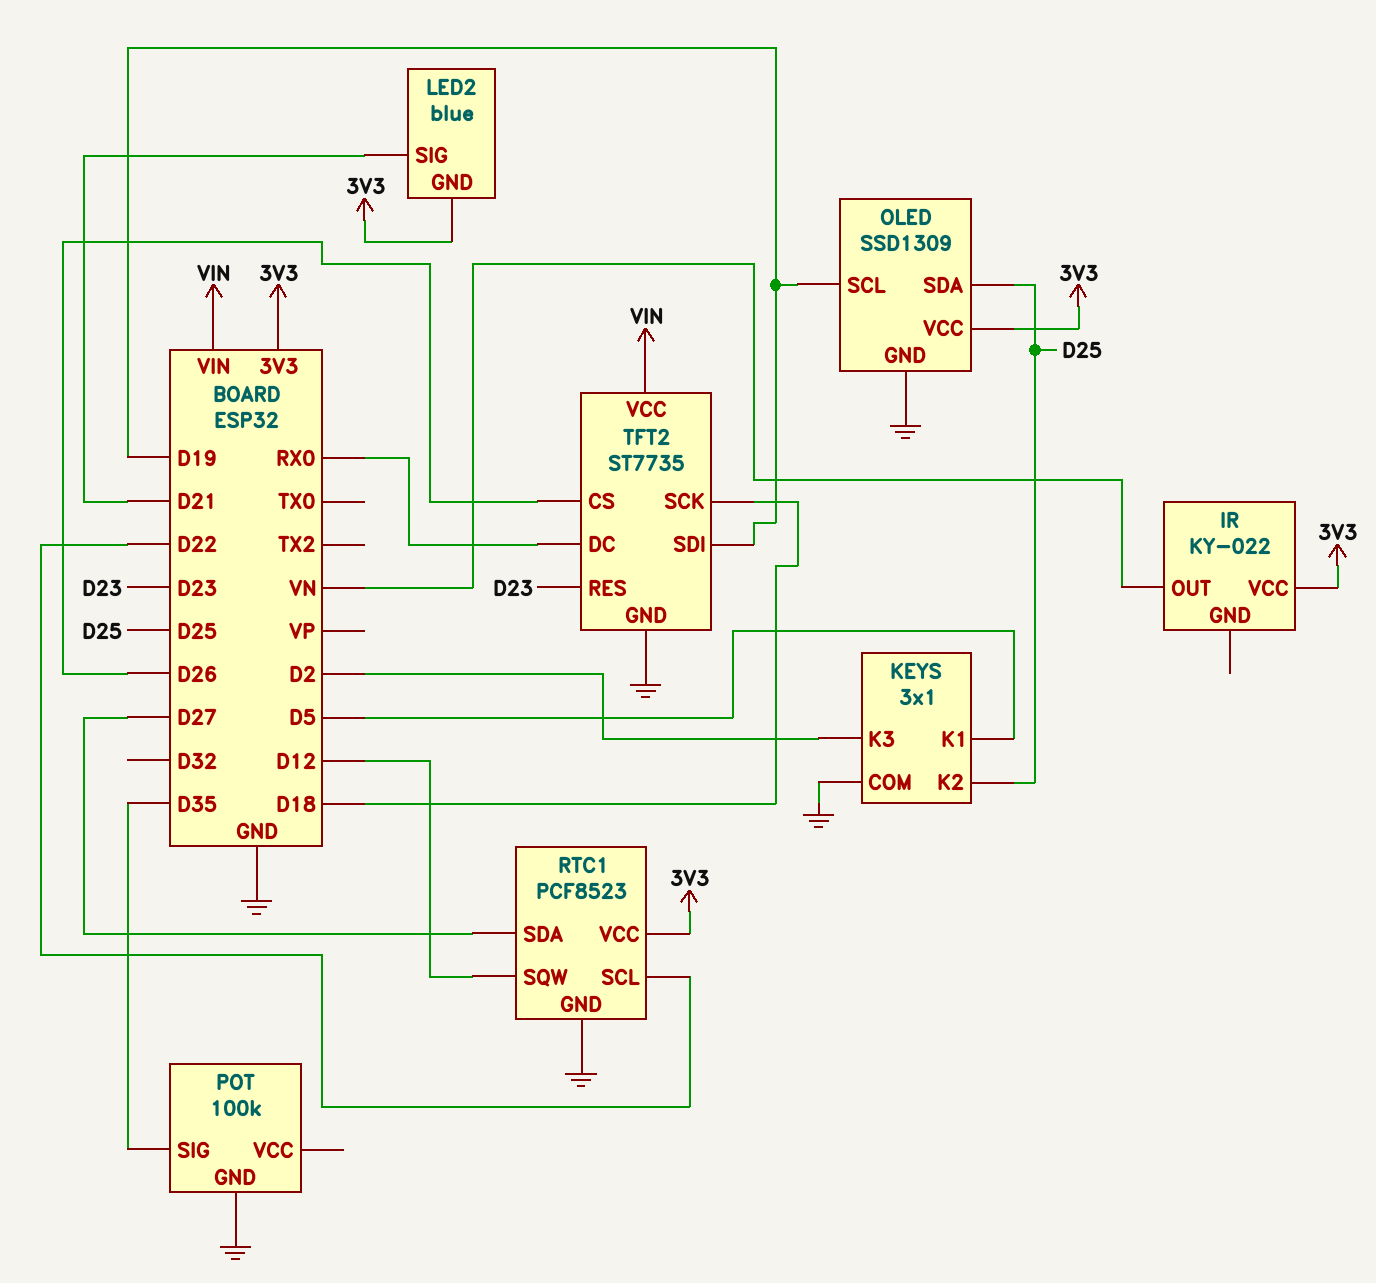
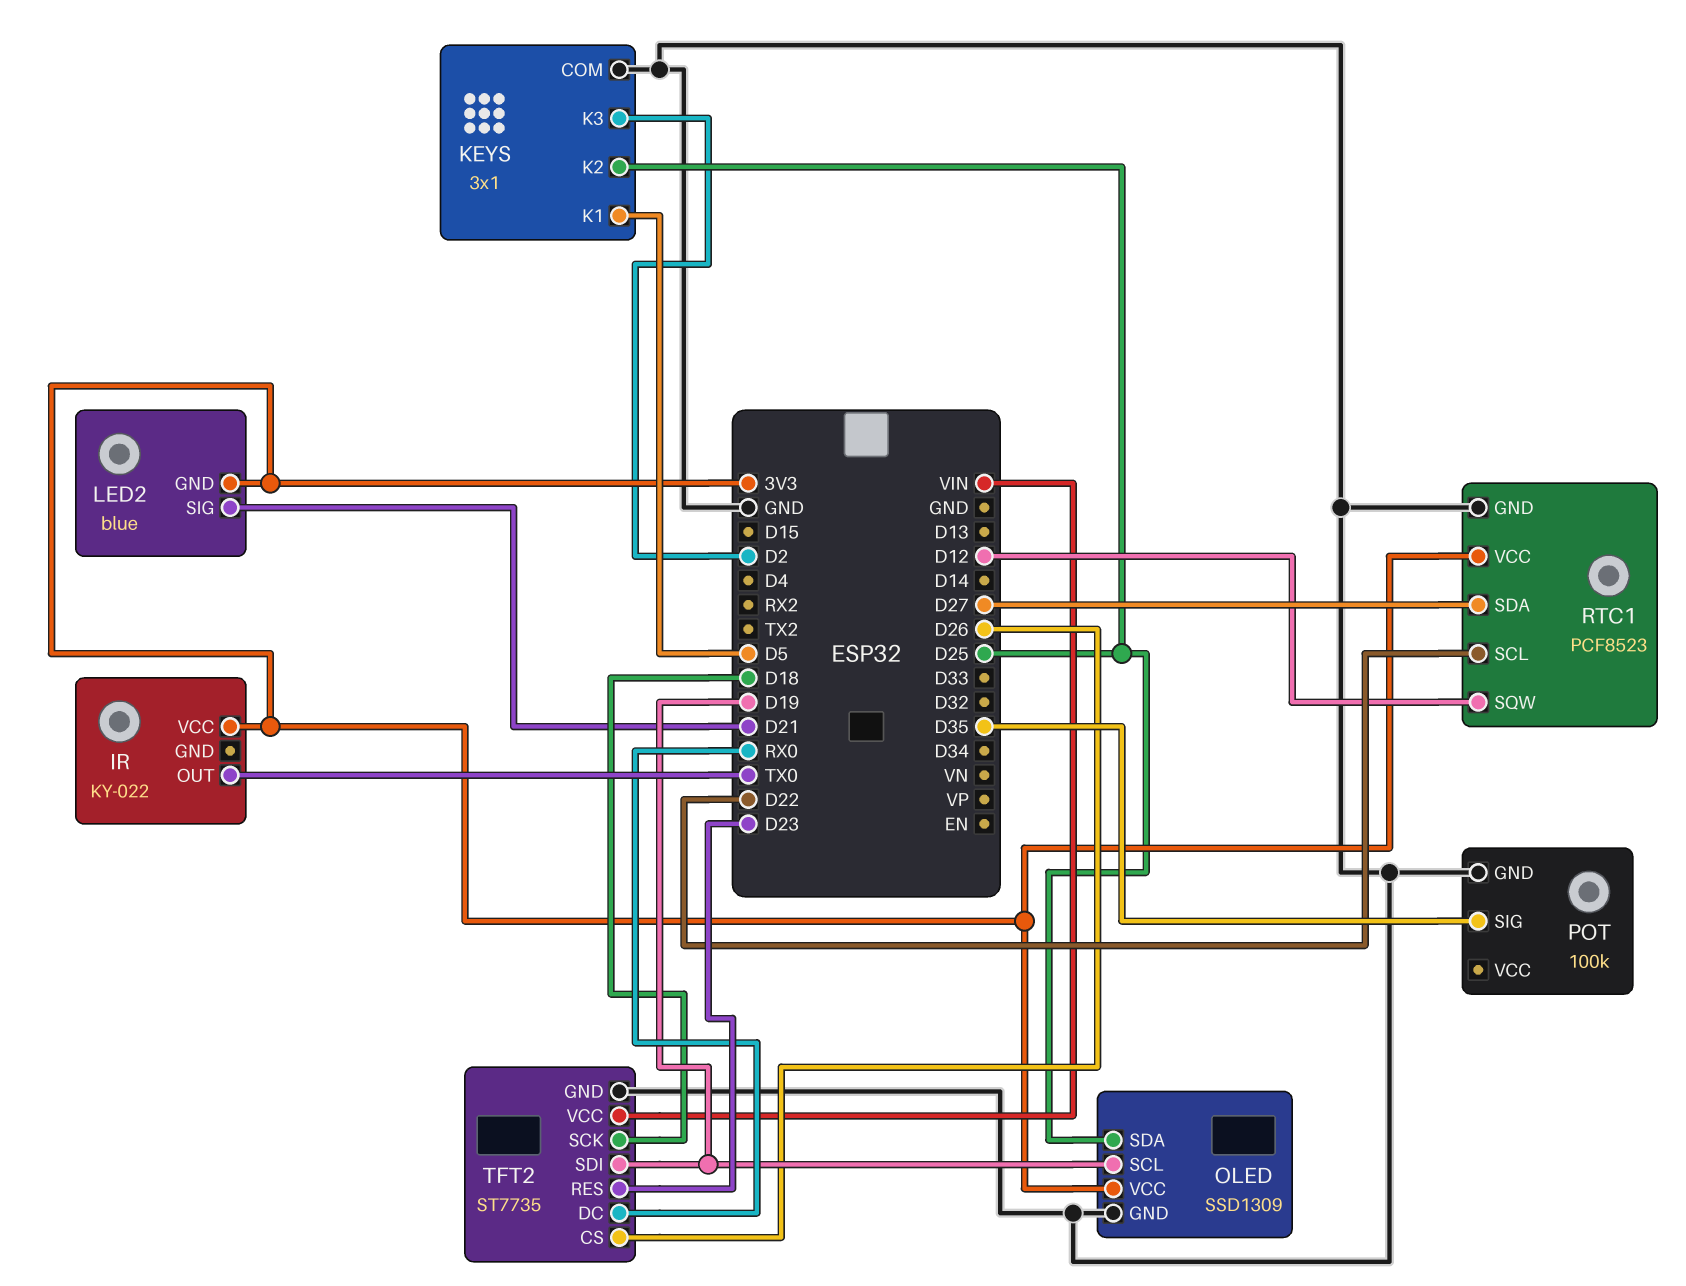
IR pin OUT: VN -> TX0

